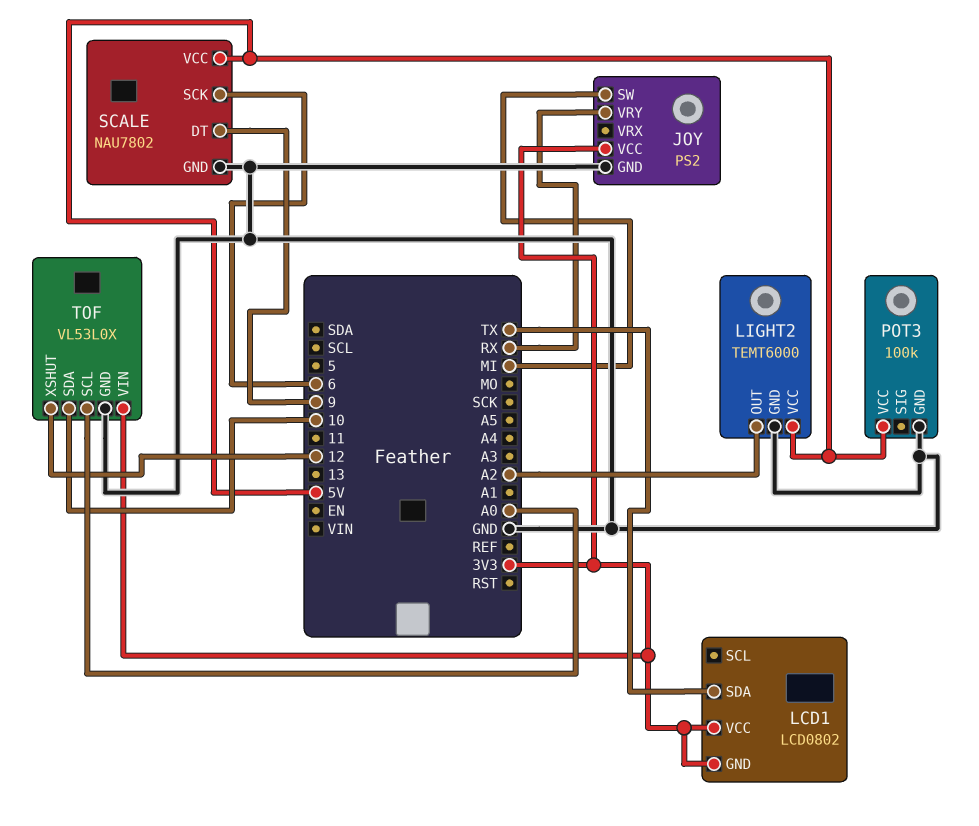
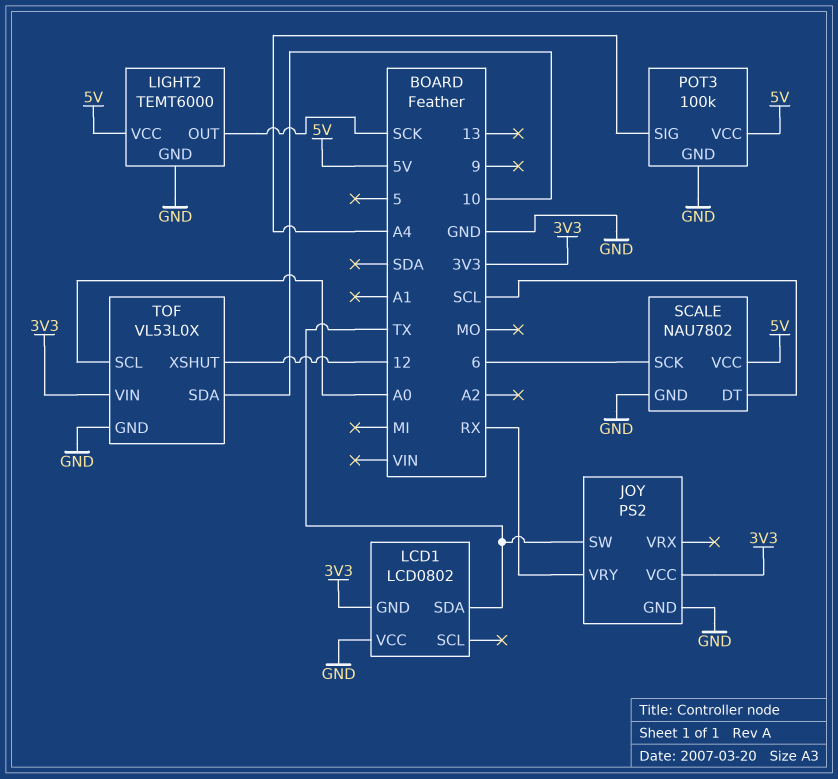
JOY pin SW: MI -> TX
LCD1 pin VCC: 3V3 -> GND
LIGHT2 pin OUT: A2 -> SCK
POT3 pin SIG: none -> A4
SCALE pin DT: 9 -> SCL

